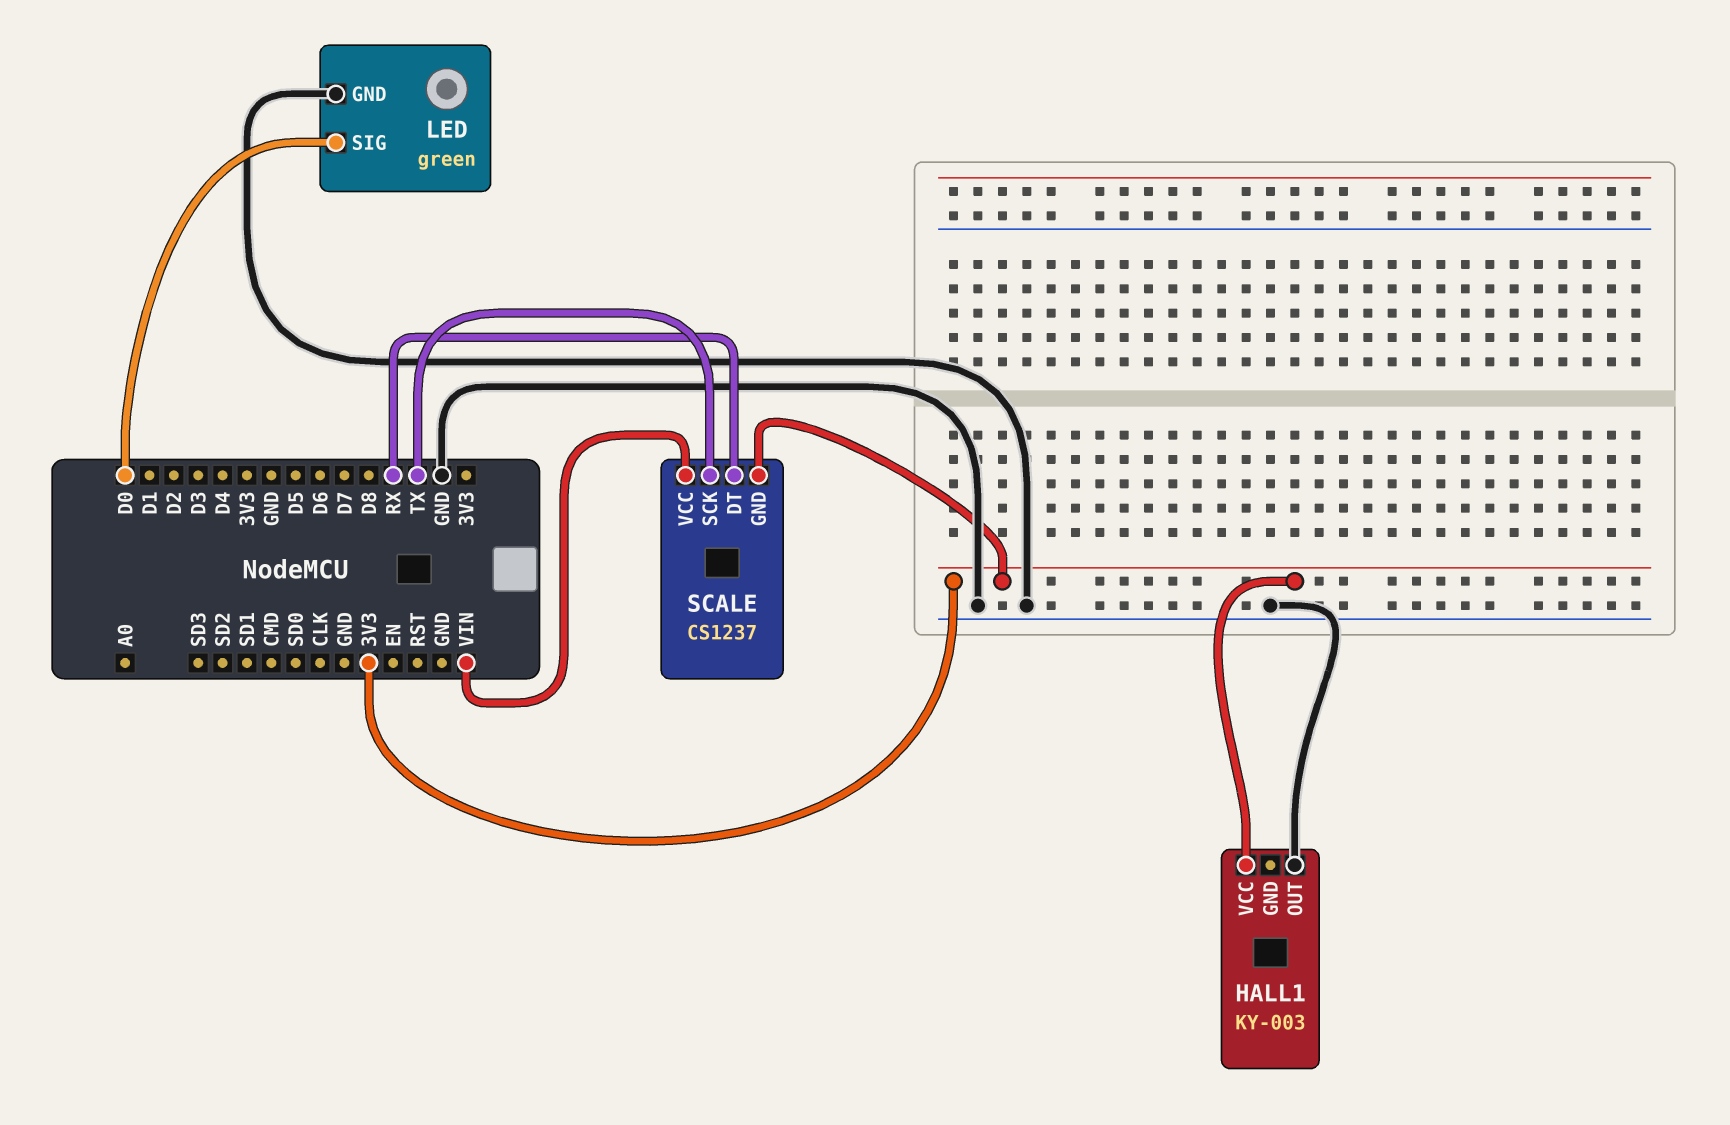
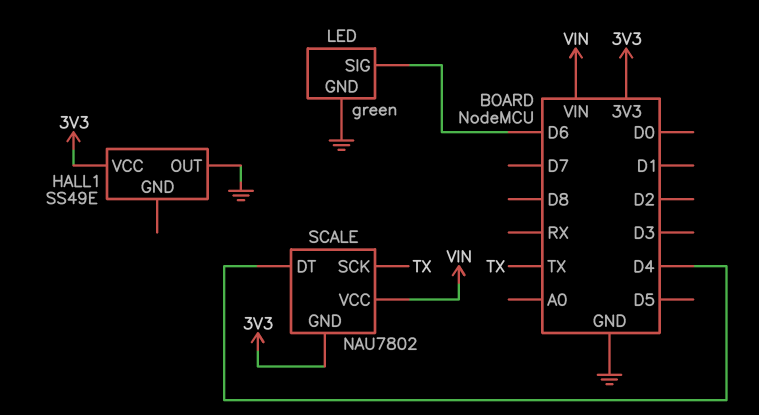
HALL1: KY-003 -> SS49E
LED pin SIG: D0 -> D6
SCALE: CS1237 -> NAU7802
SCALE pin DT: RX -> D4

